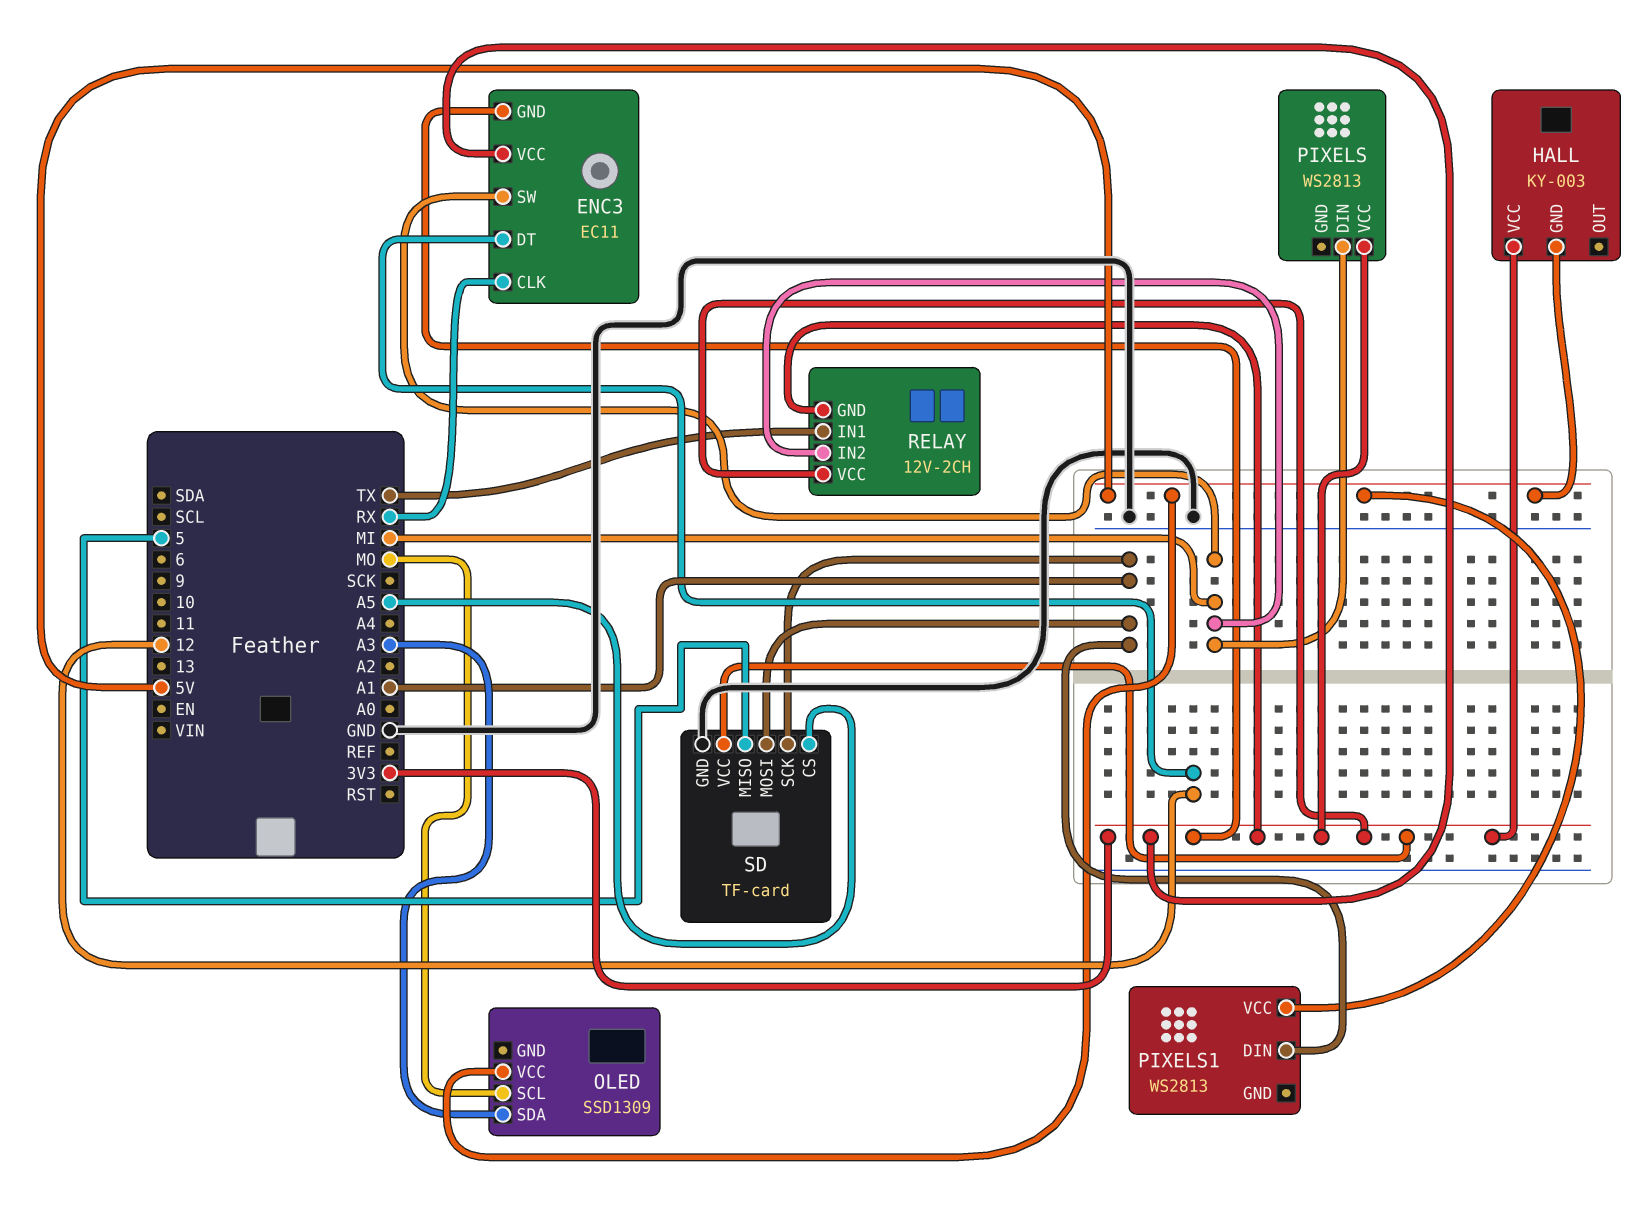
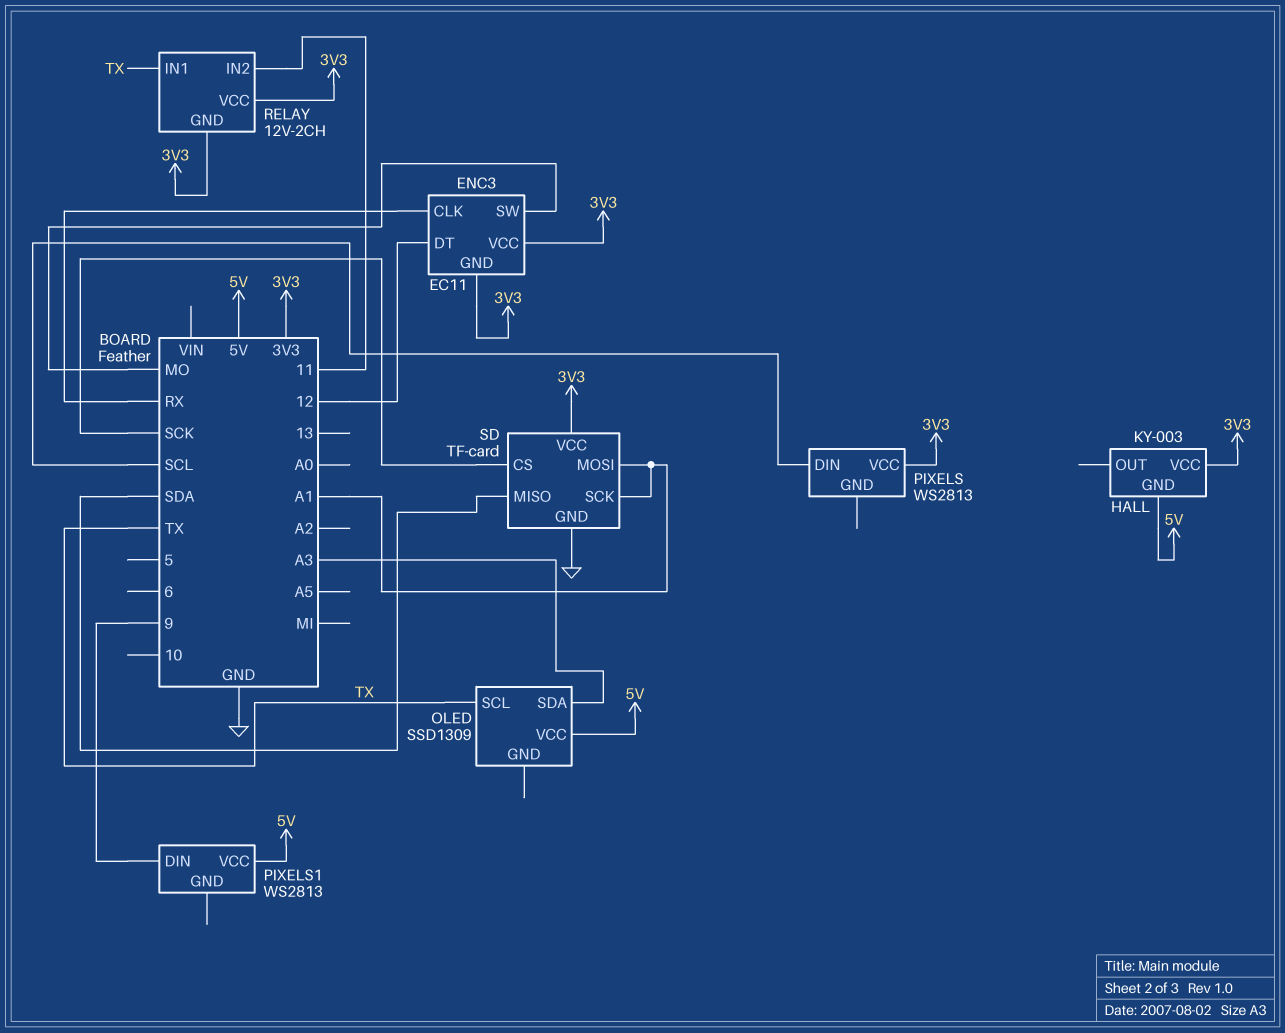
ENC3 pin SW: MI -> MO
OLED pin SCL: MO -> TX
PIXELS pin DIN: MI -> SCL
PIXELS1 pin DIN: A1 -> 9
RELAY pin IN2: MI -> 11
SD pin CS: A5 -> SCK
SD pin MISO: 5 -> SDA

